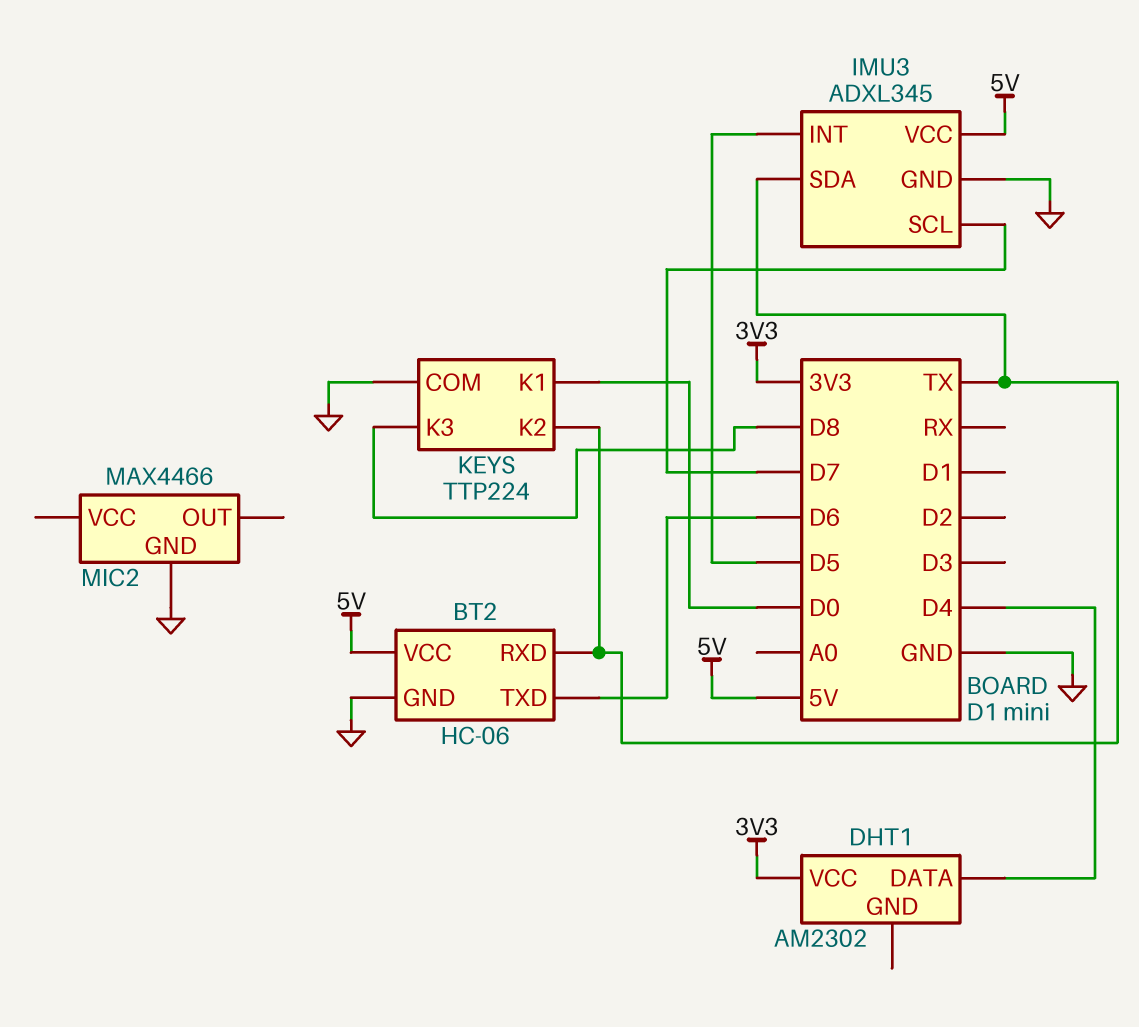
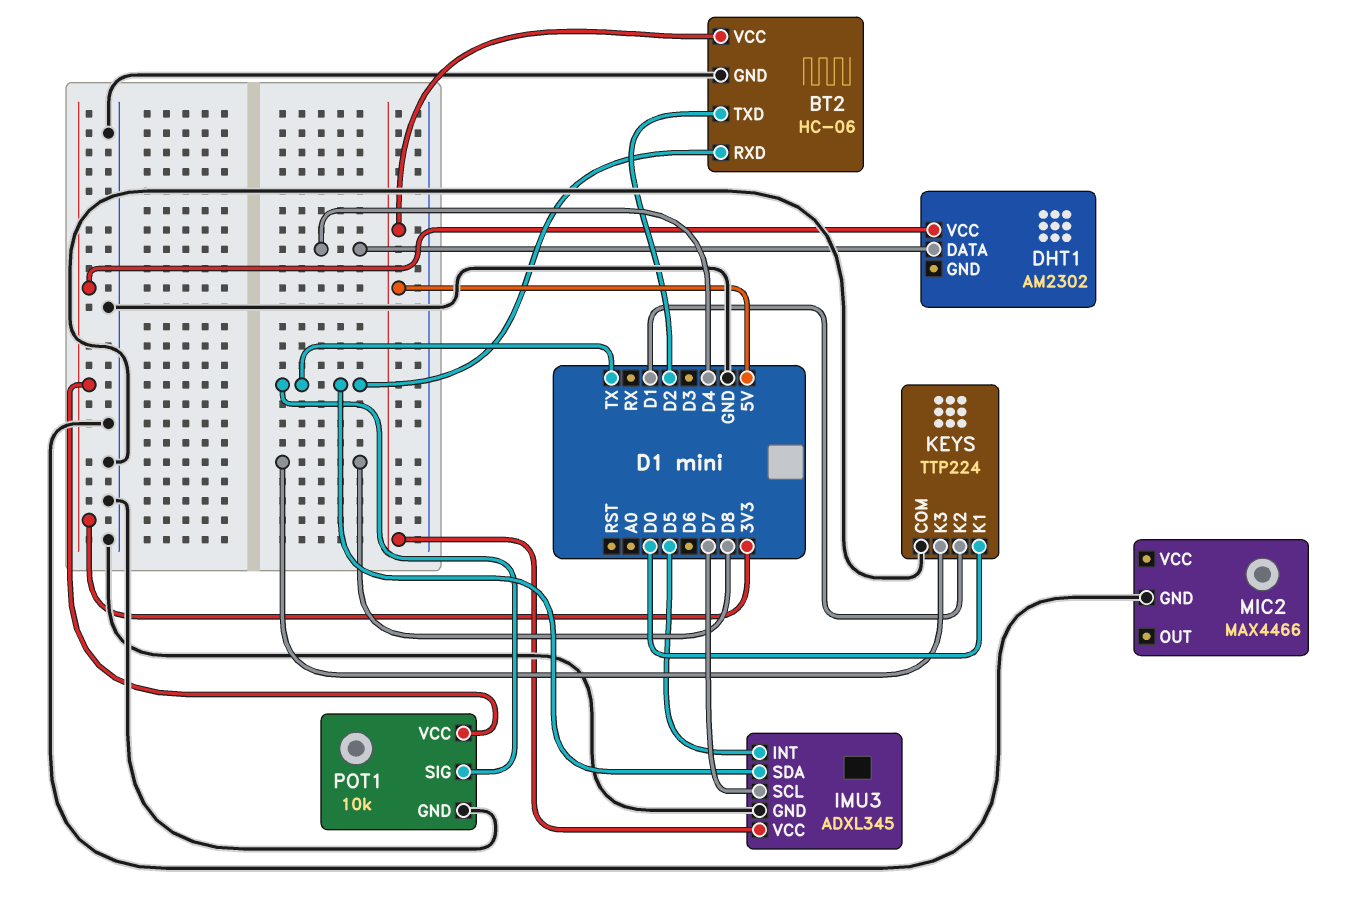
BT2 pin TXD: D6 -> D2
KEYS pin K2: TX -> D1
POT1: none -> 10k
POT1 pin GND: none -> GND
POT1 pin SIG: none -> TX
POT1 pin VCC: none -> 3V3

